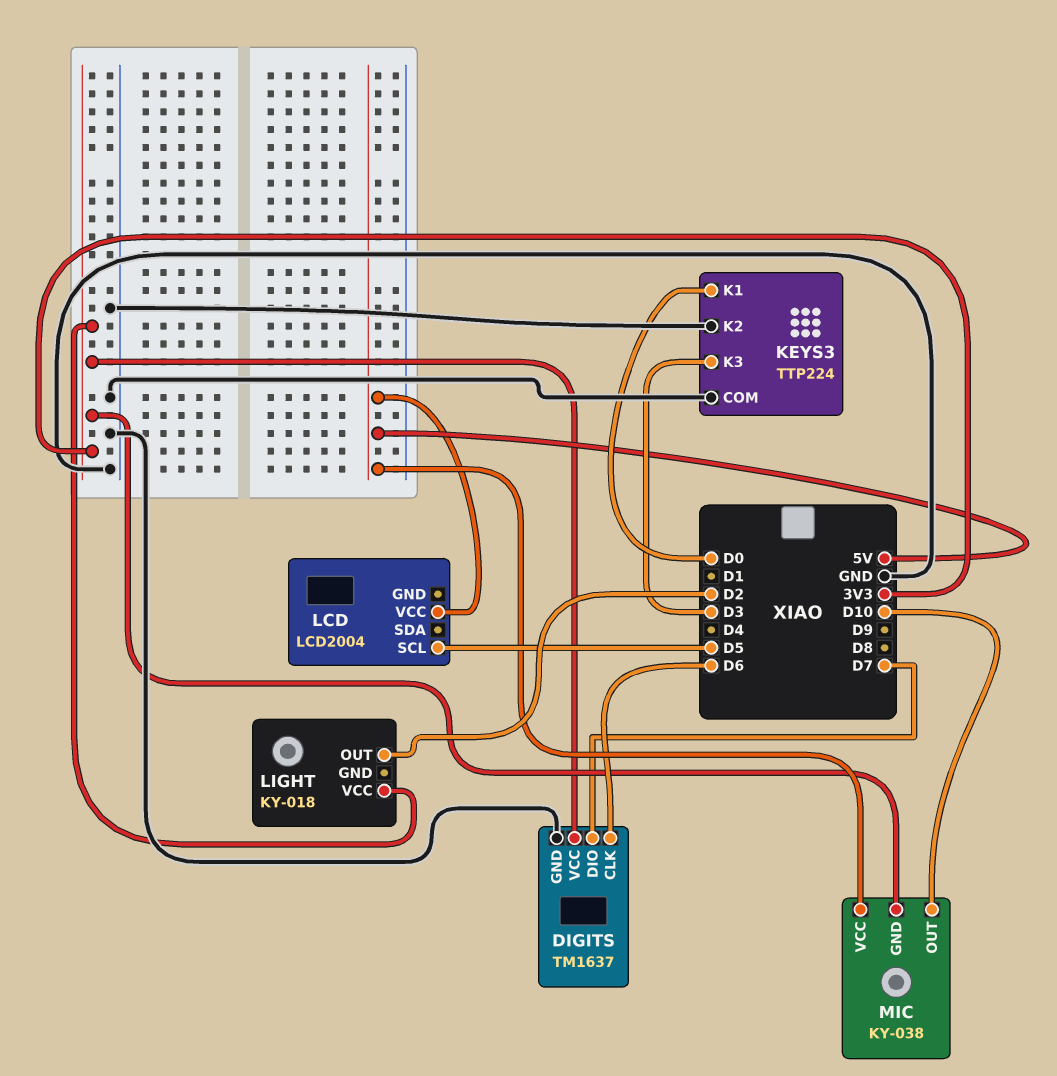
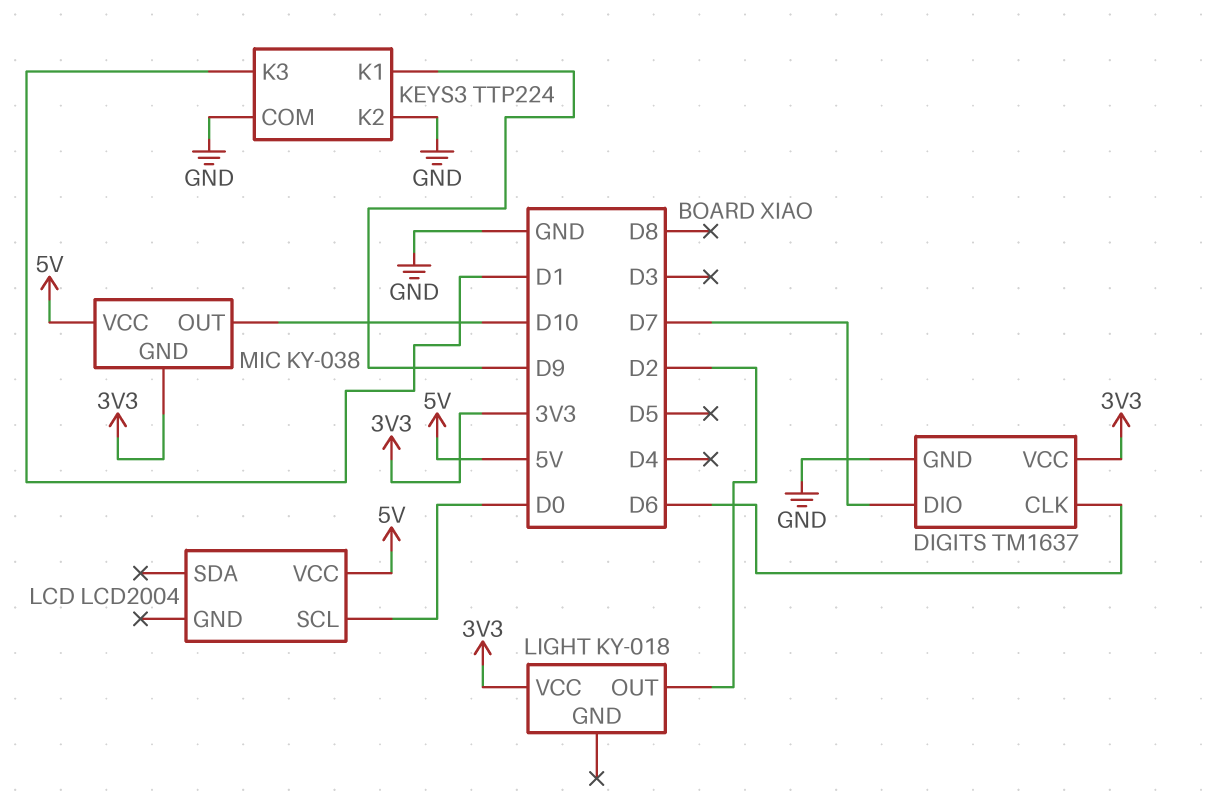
KEYS3 pin K1: D0 -> D9
KEYS3 pin K3: D3 -> D1
LCD pin SCL: D5 -> D0

